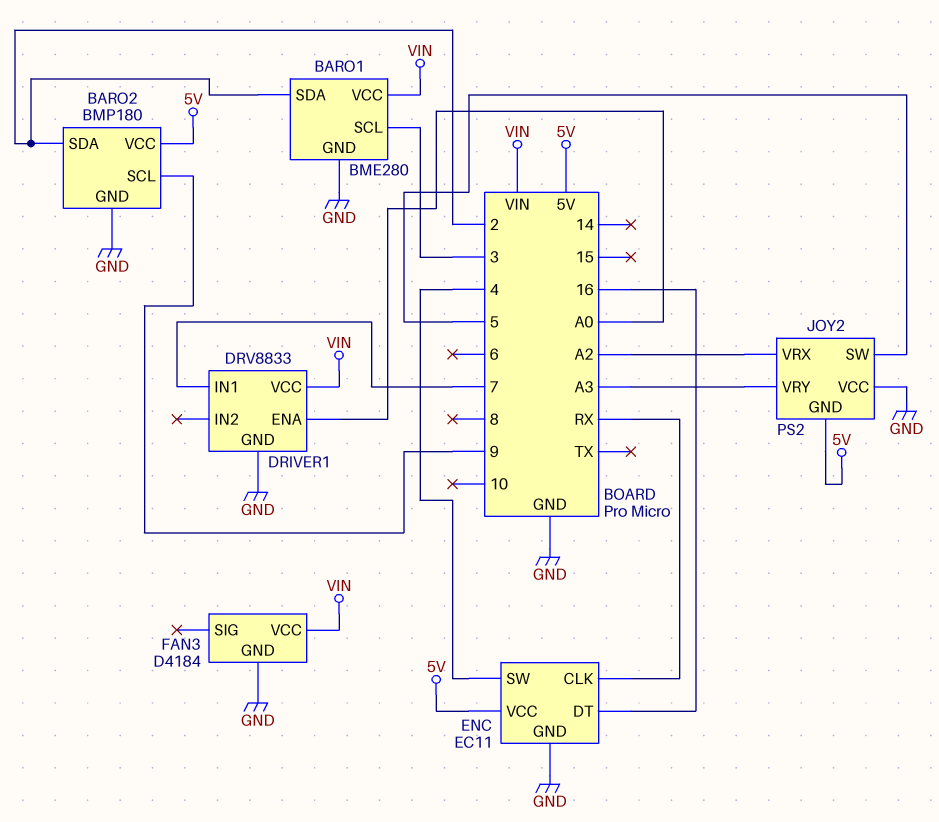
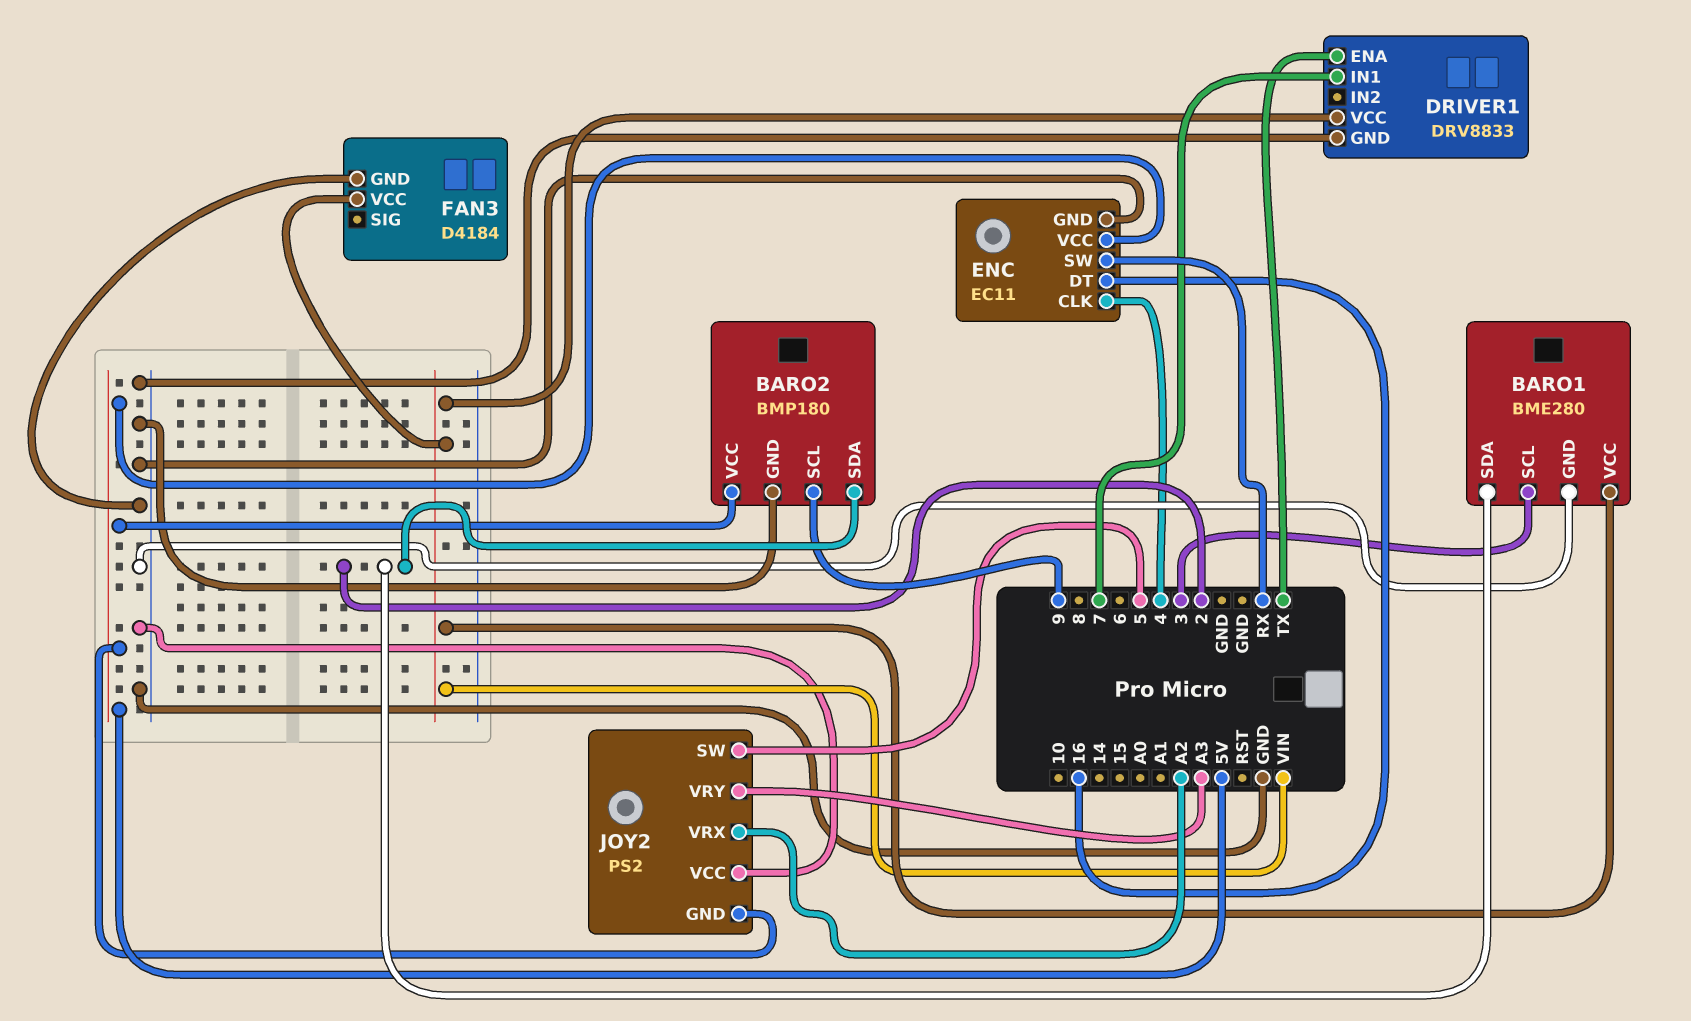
DRIVER1 pin ENA: A0 -> TX
ENC pin CLK: RX -> 4
ENC pin SW: 4 -> RX

